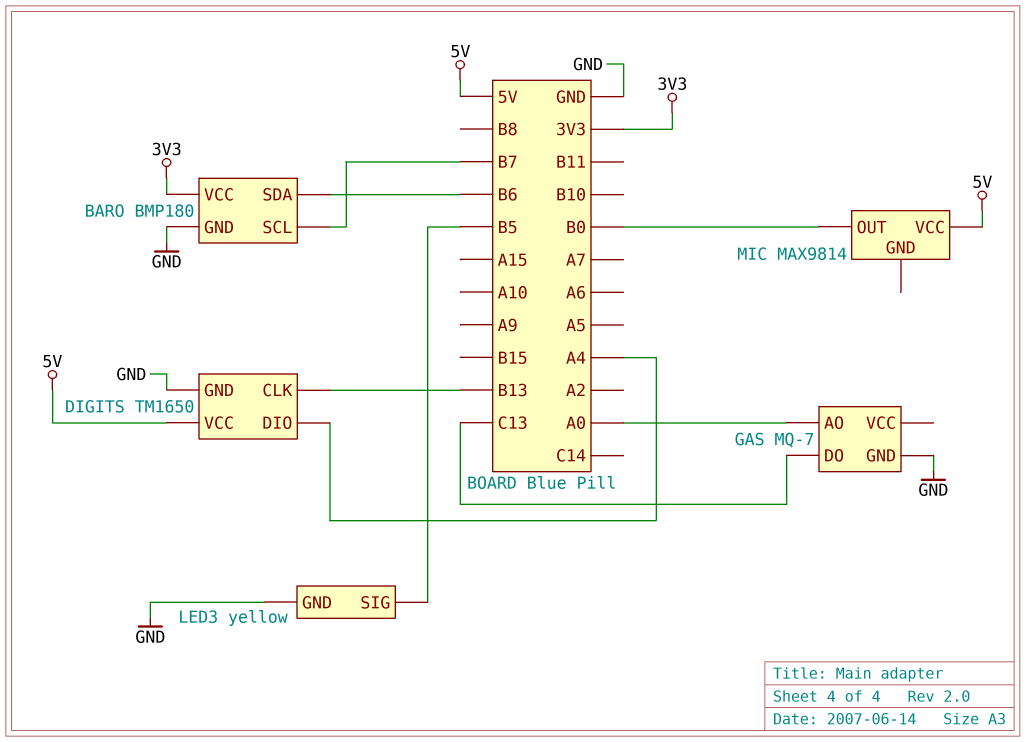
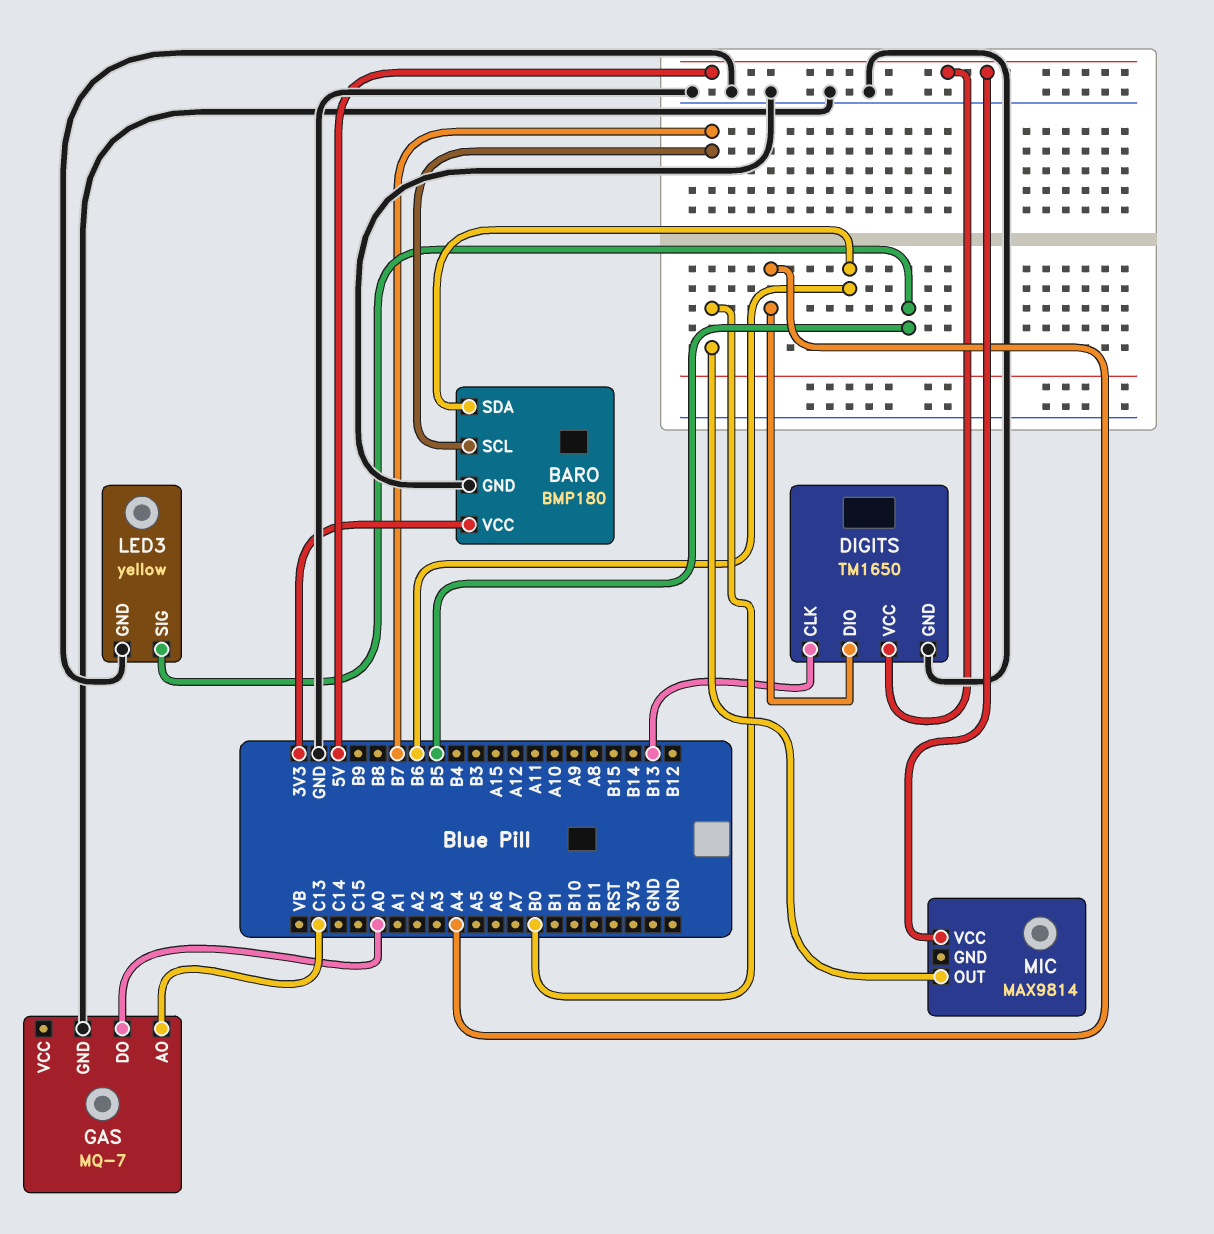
GAS pin AO: A0 -> C13
GAS pin DO: C13 -> A0

